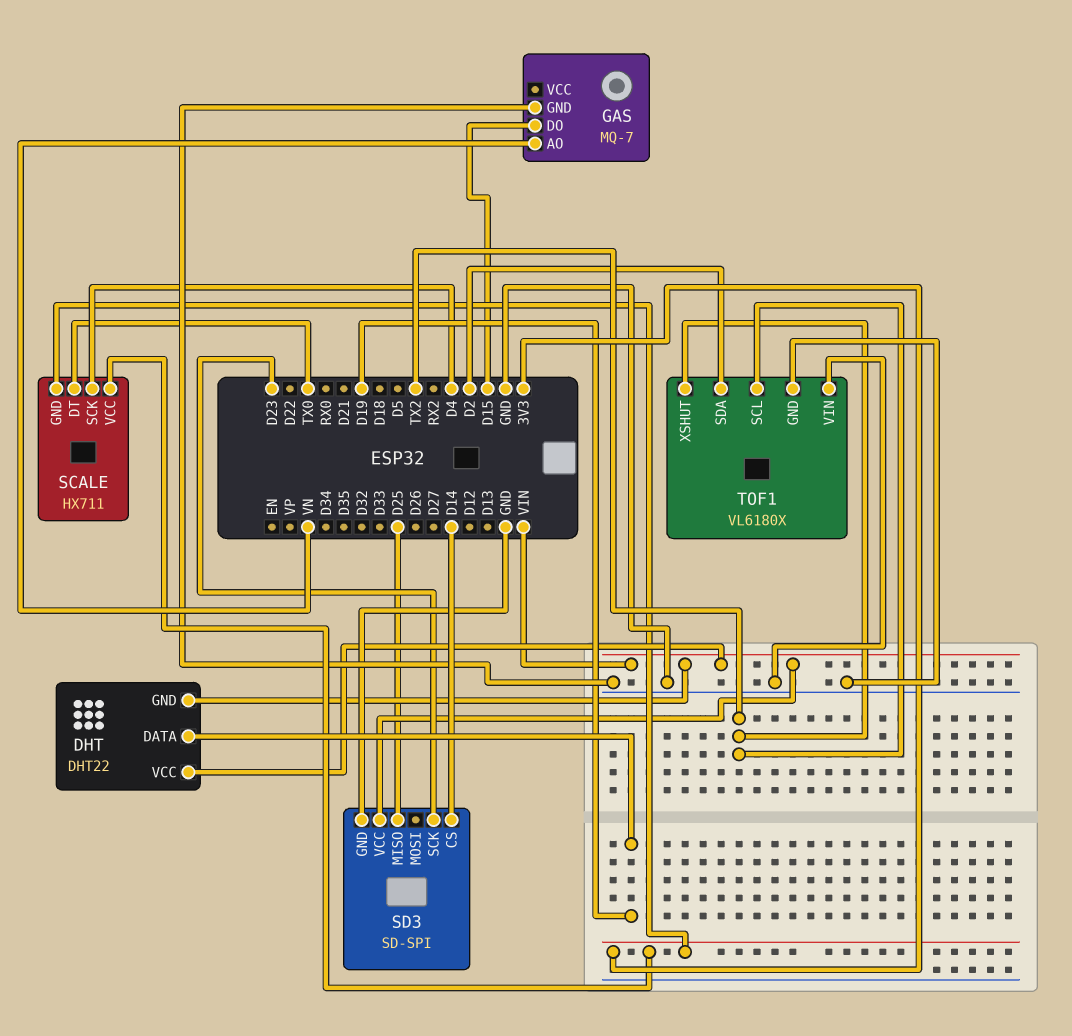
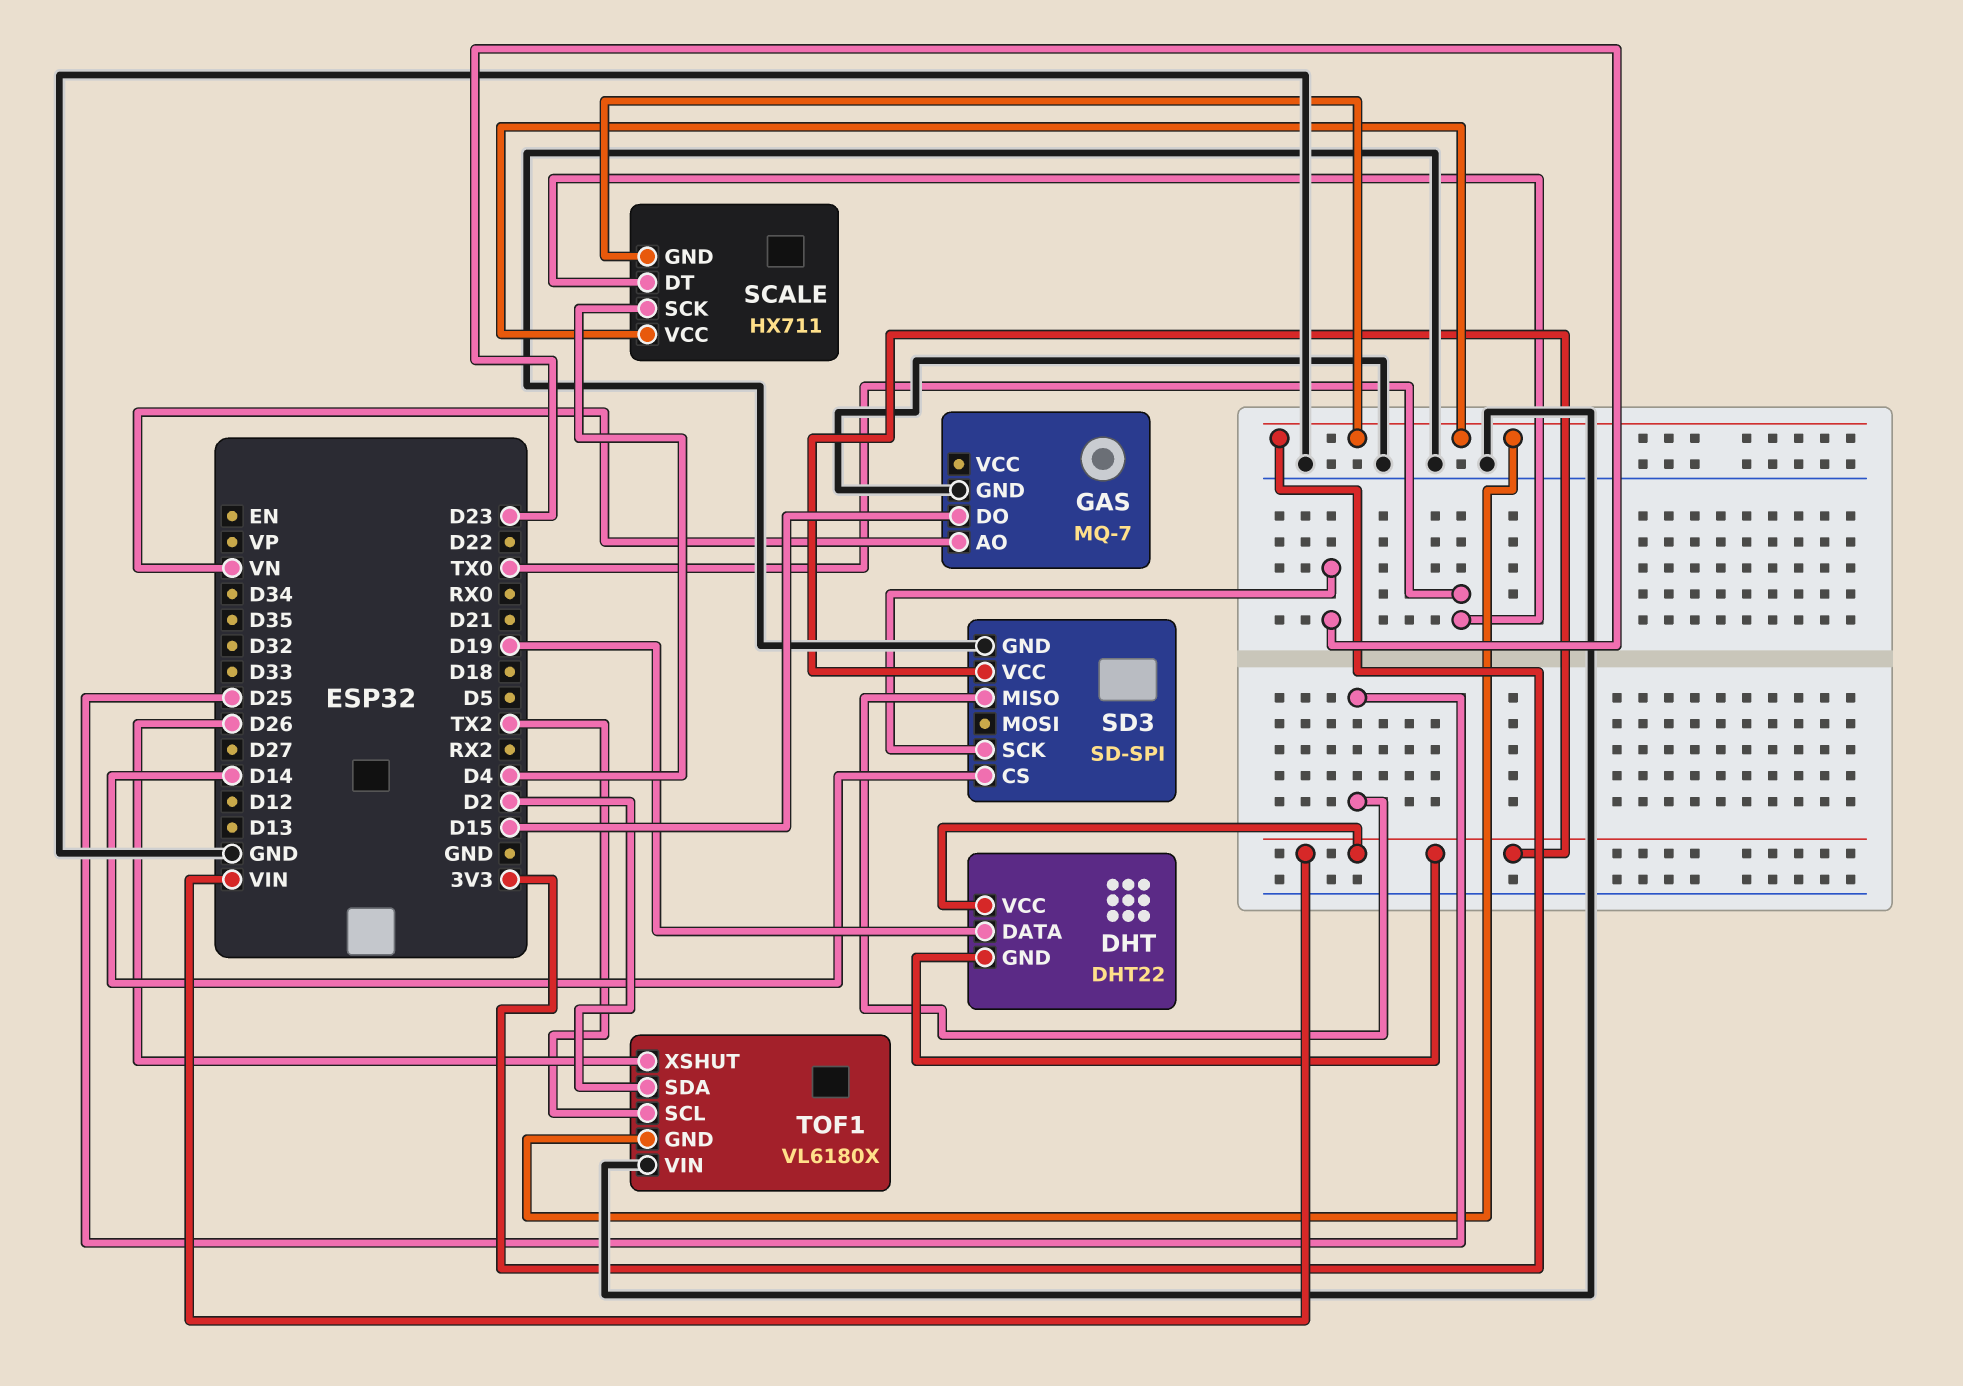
TOF1 pin GND: GND -> 3V3
TOF1 pin XSHUT: TX2 -> D26

